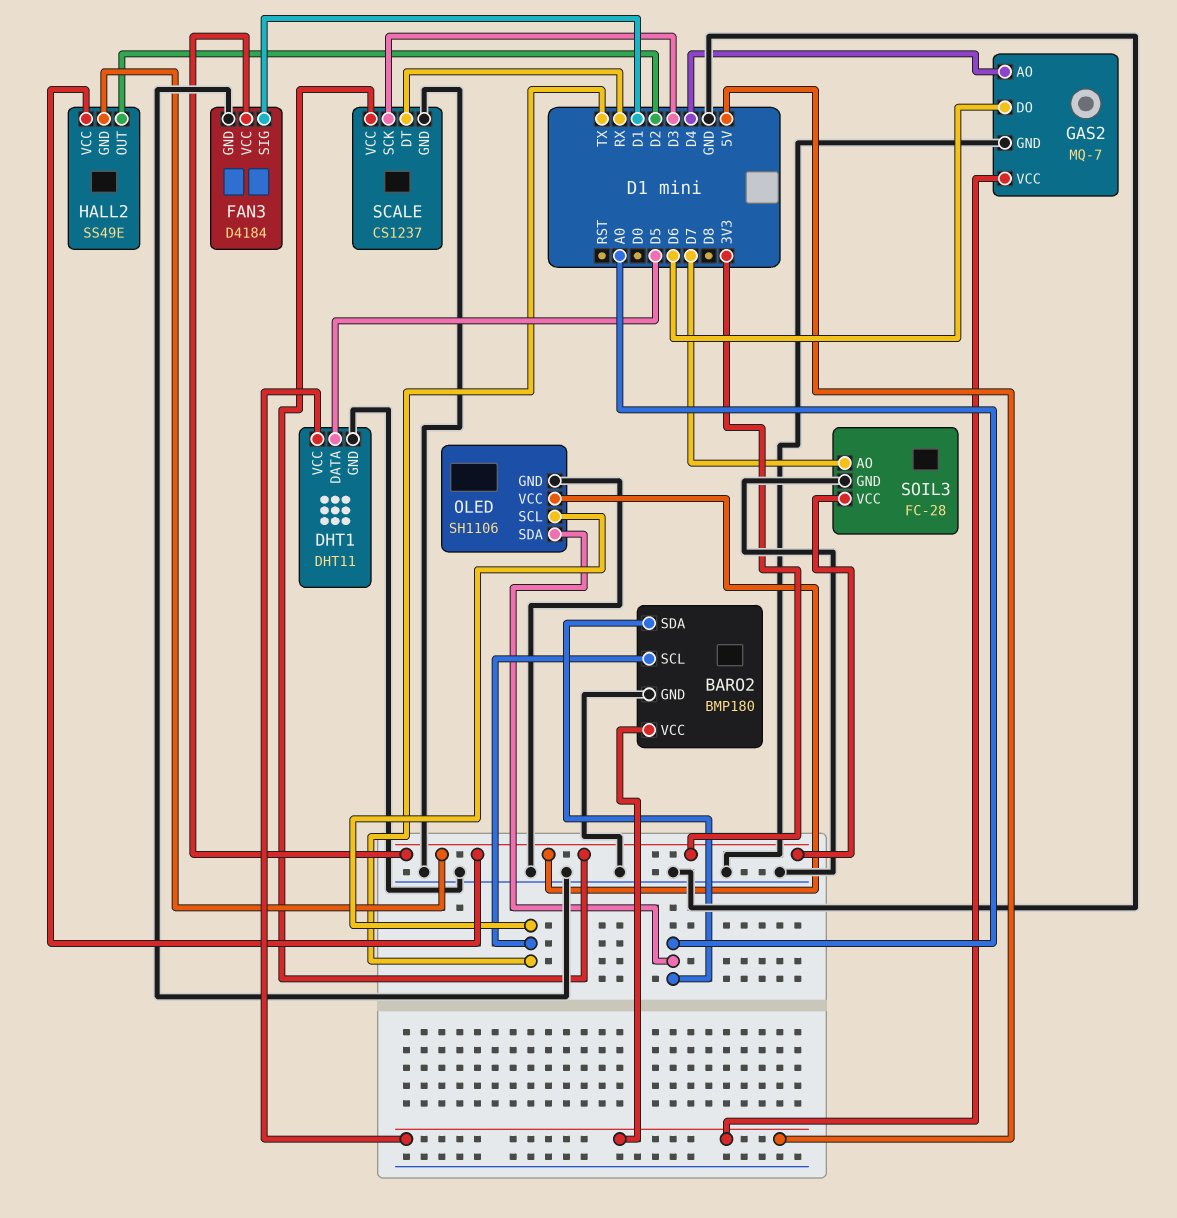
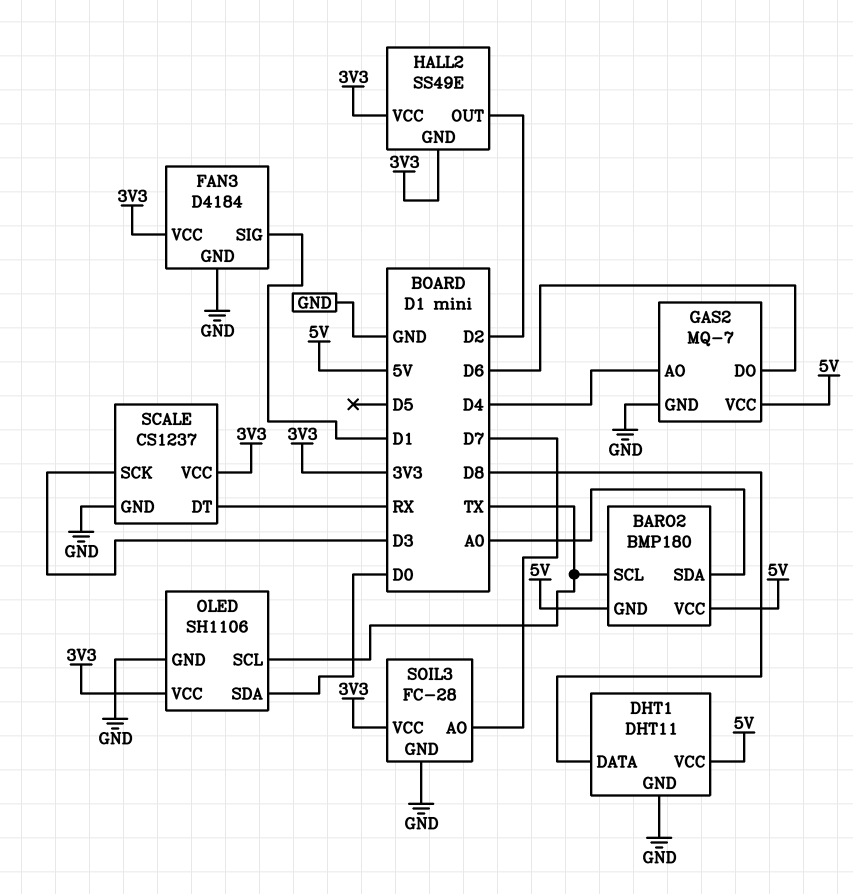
BARO2 pin GND: GND -> 5V
DHT1 pin DATA: D5 -> D8
OLED pin SDA: A0 -> D0

